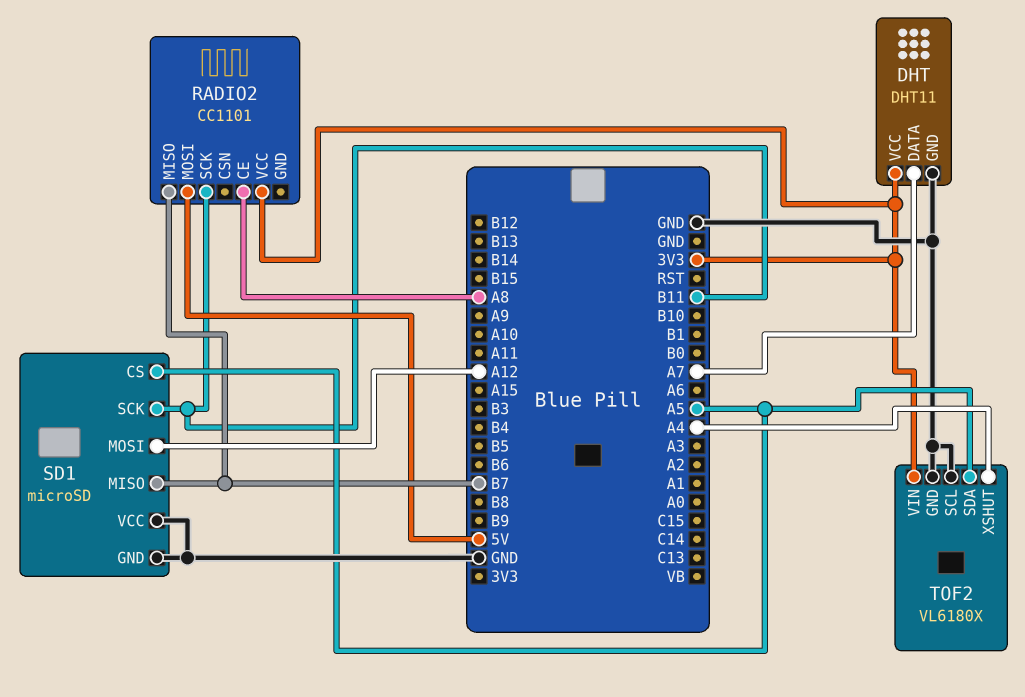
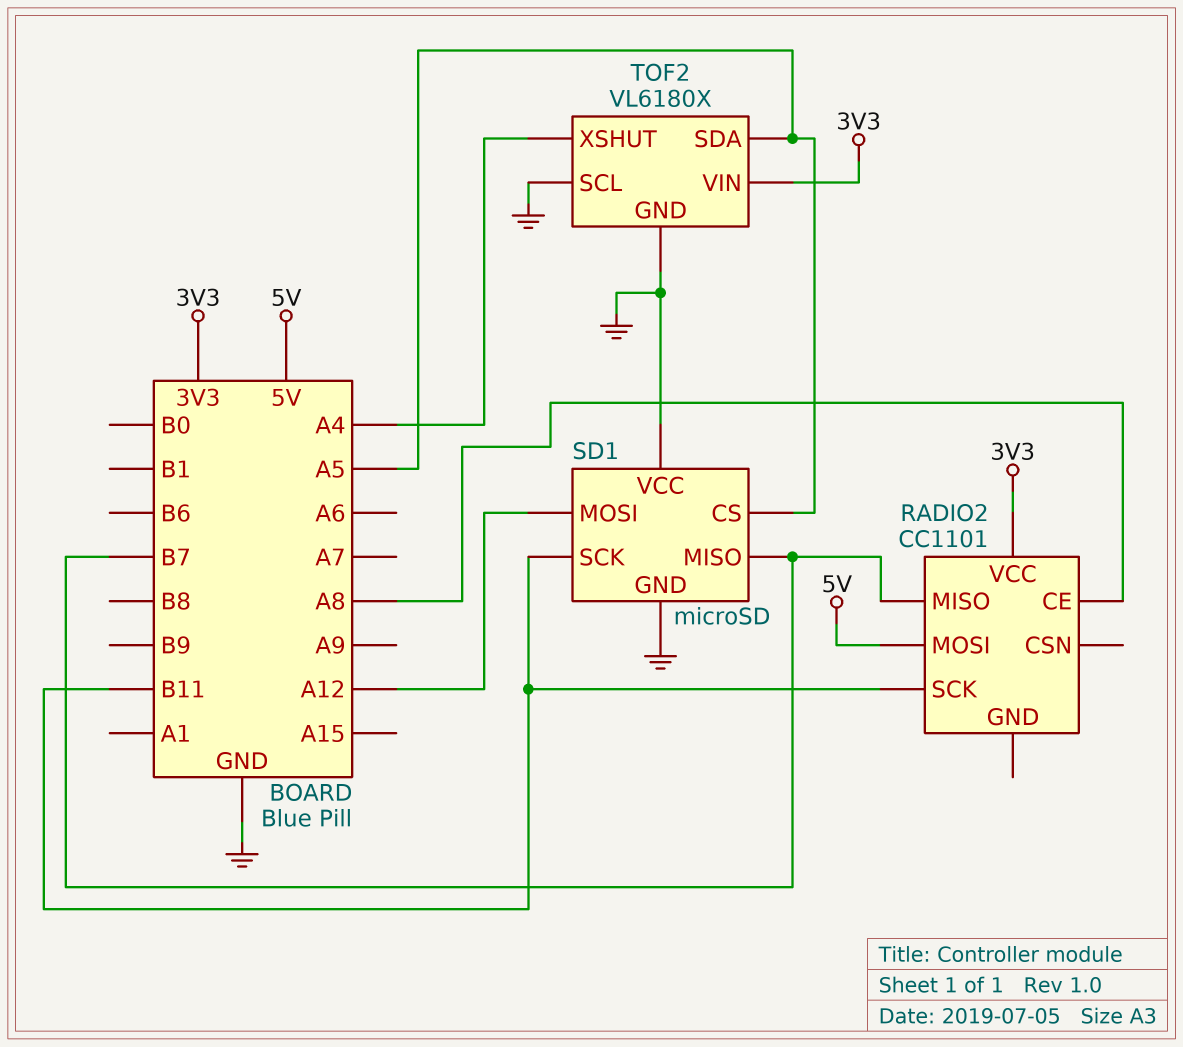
DHT: DHT11 -> none
DHT pin DATA: A7 -> none
DHT pin GND: GND -> none
DHT pin VCC: 3V3 -> none

